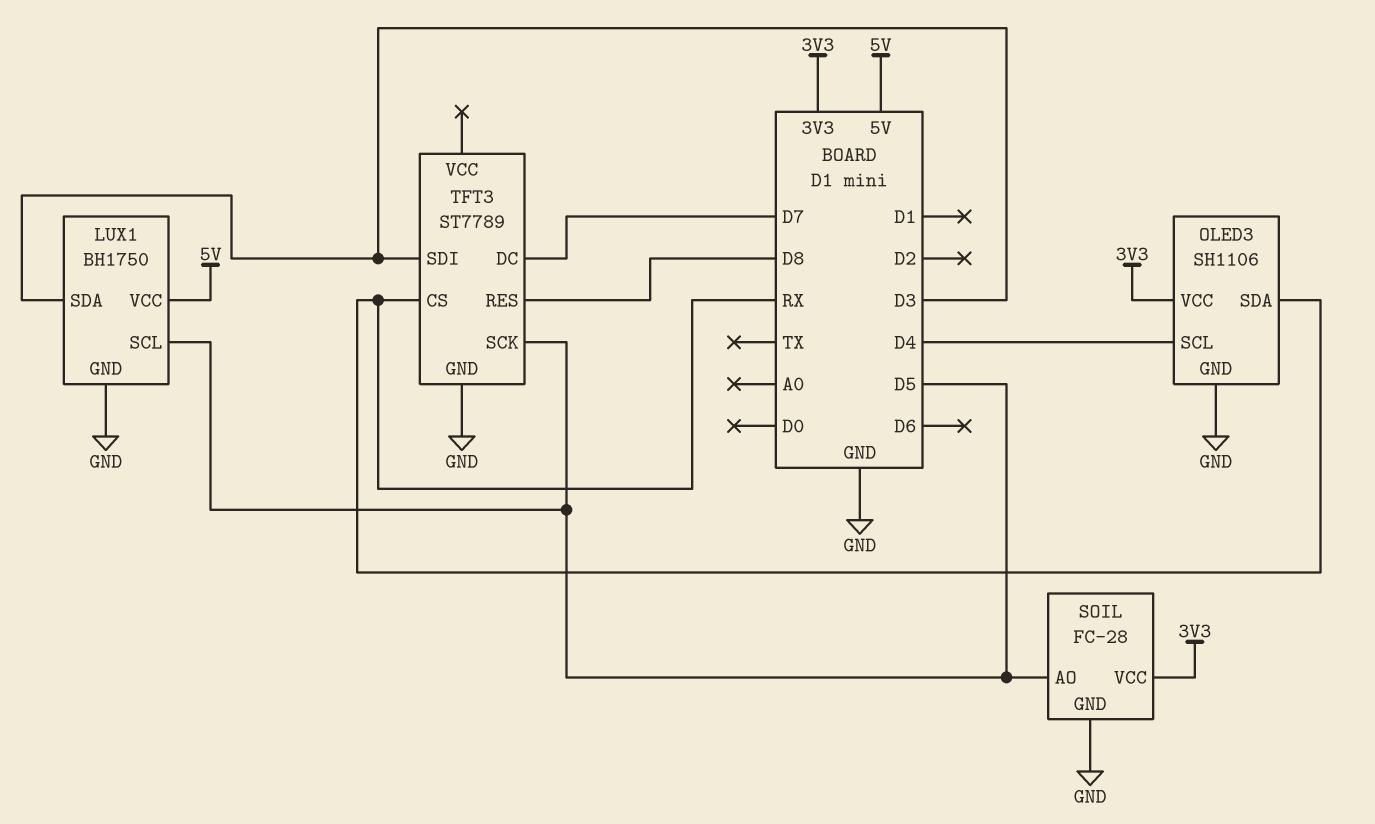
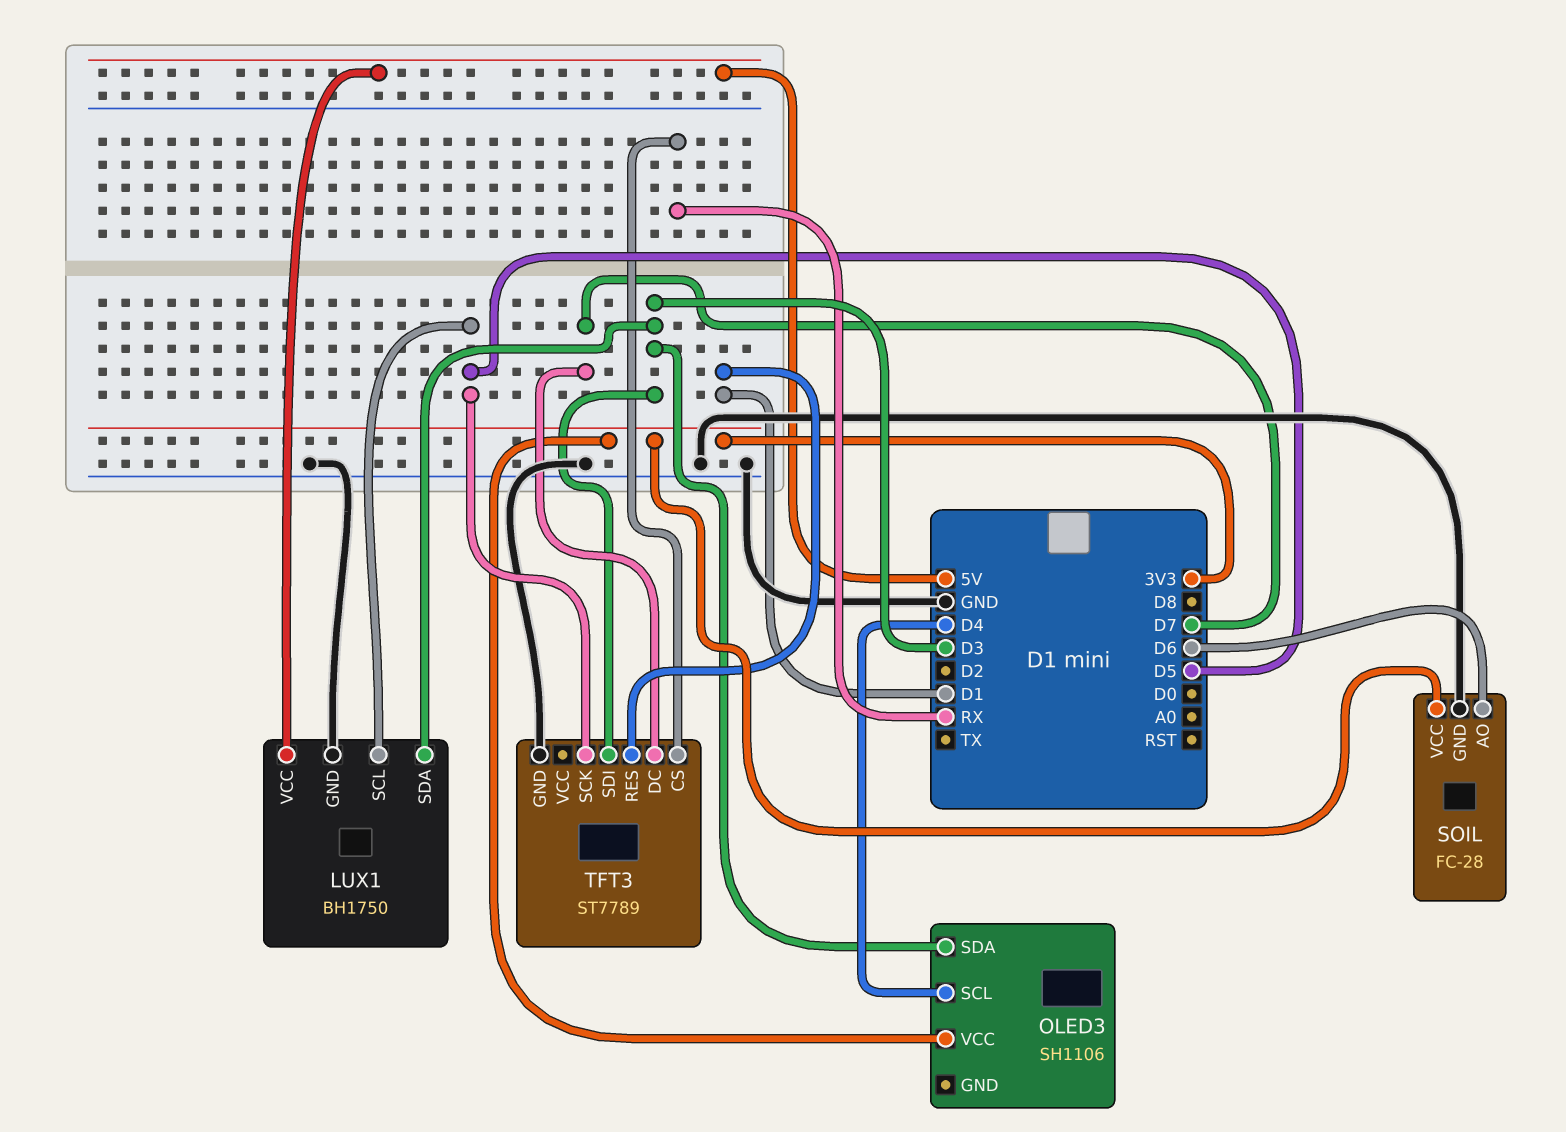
OLED3 pin GND: GND -> none
OLED3 pin SDA: RX -> D3
SOIL pin AO: D5 -> D6
TFT3 pin RES: D8 -> D1

